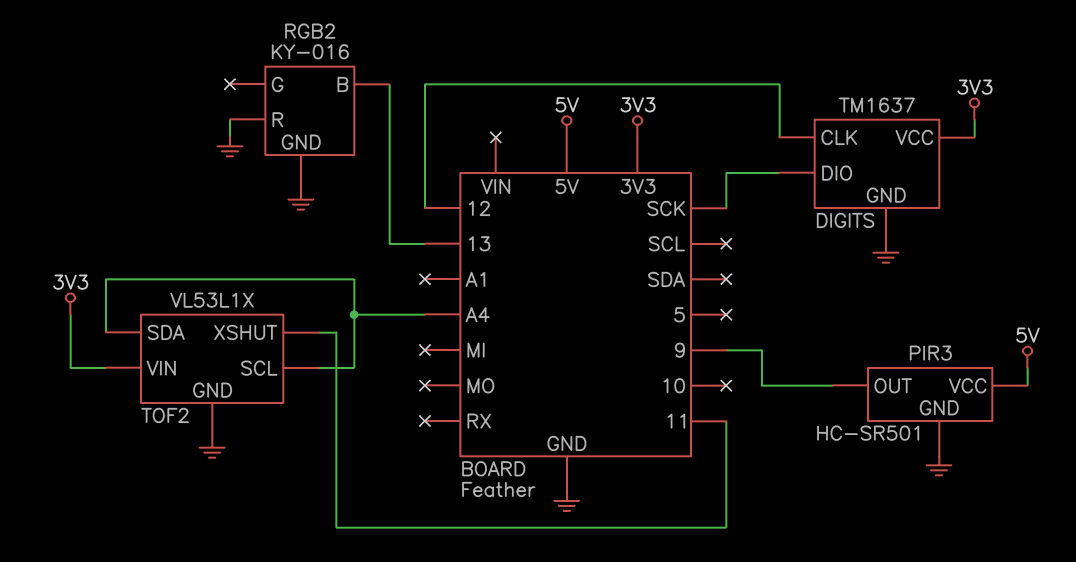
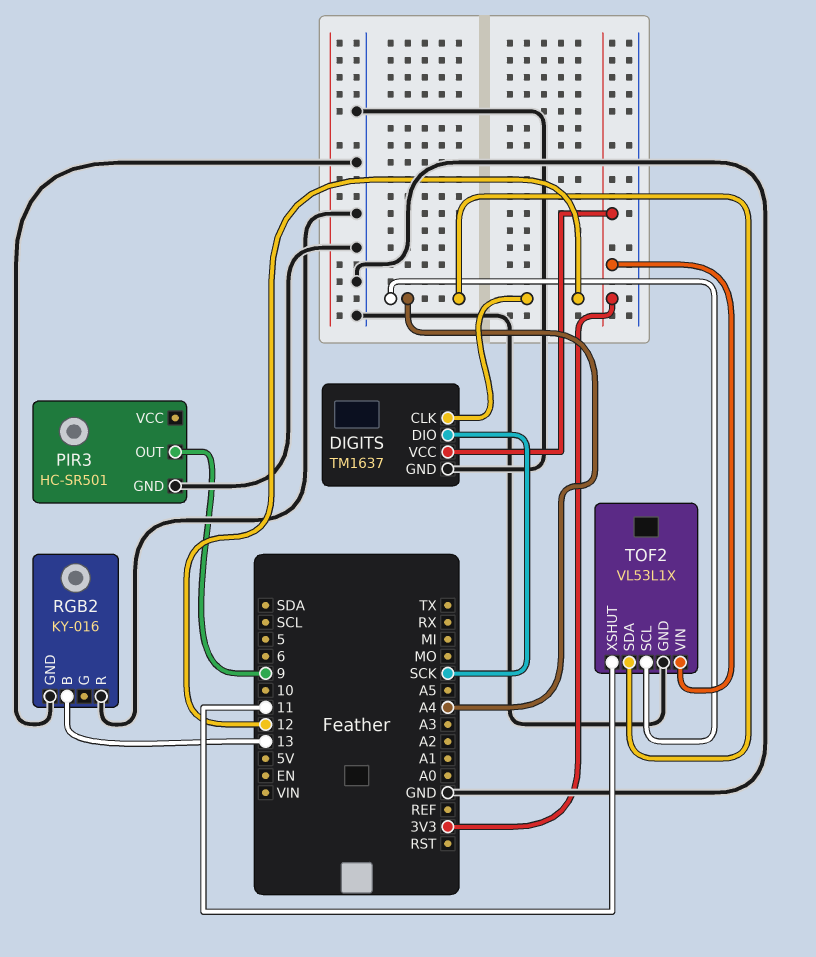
PIR3 pin VCC: 5V -> none

